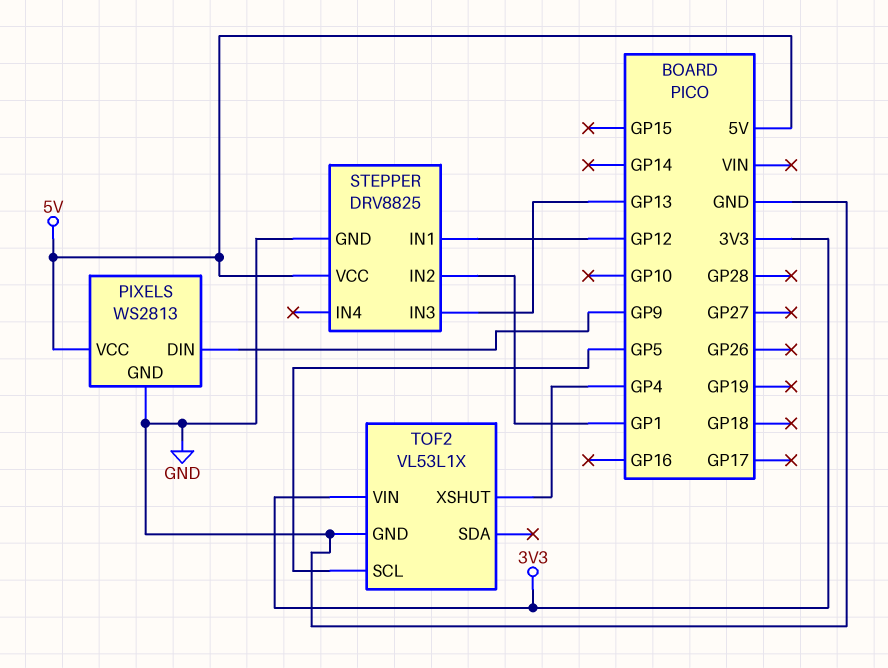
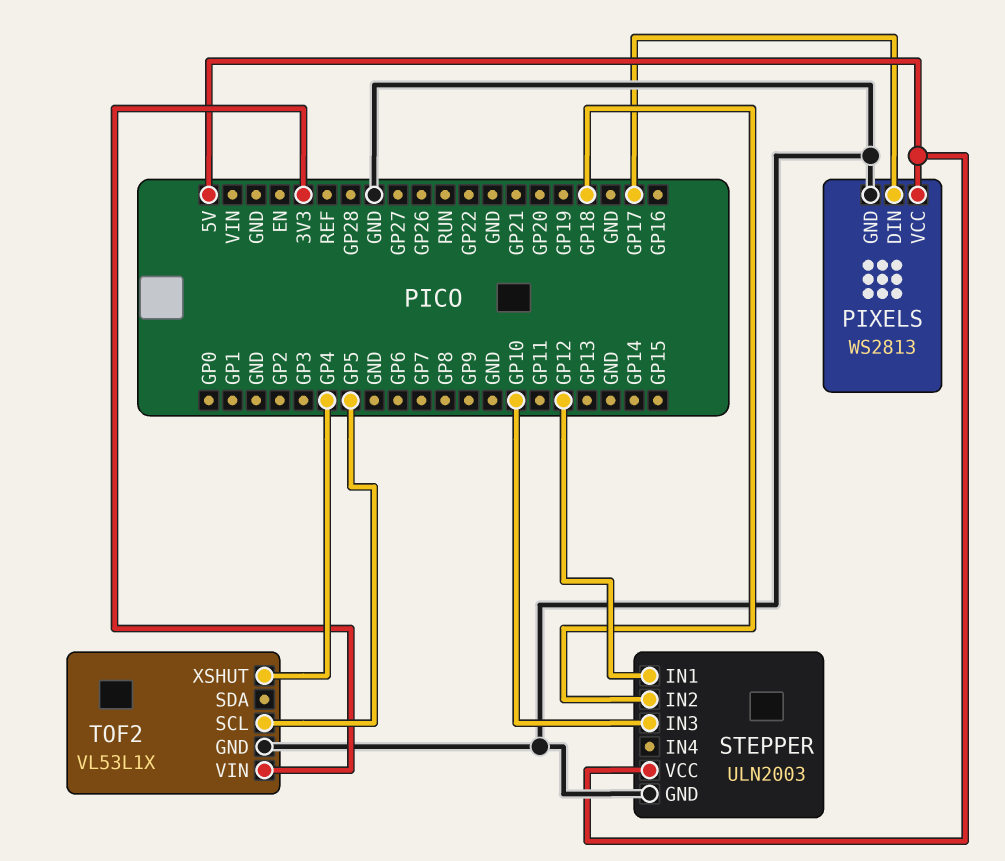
PIXELS pin DIN: GP9 -> GP17
STEPPER: DRV8825 -> ULN2003
STEPPER pin IN2: GP1 -> GP18
STEPPER pin IN3: GP13 -> GP10

